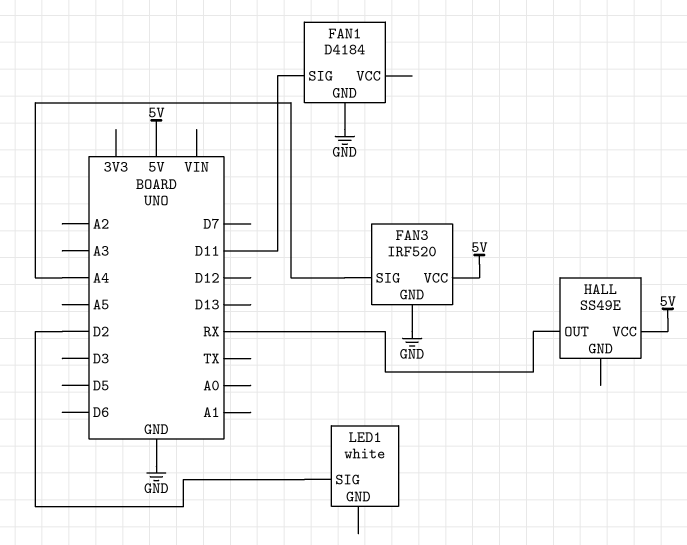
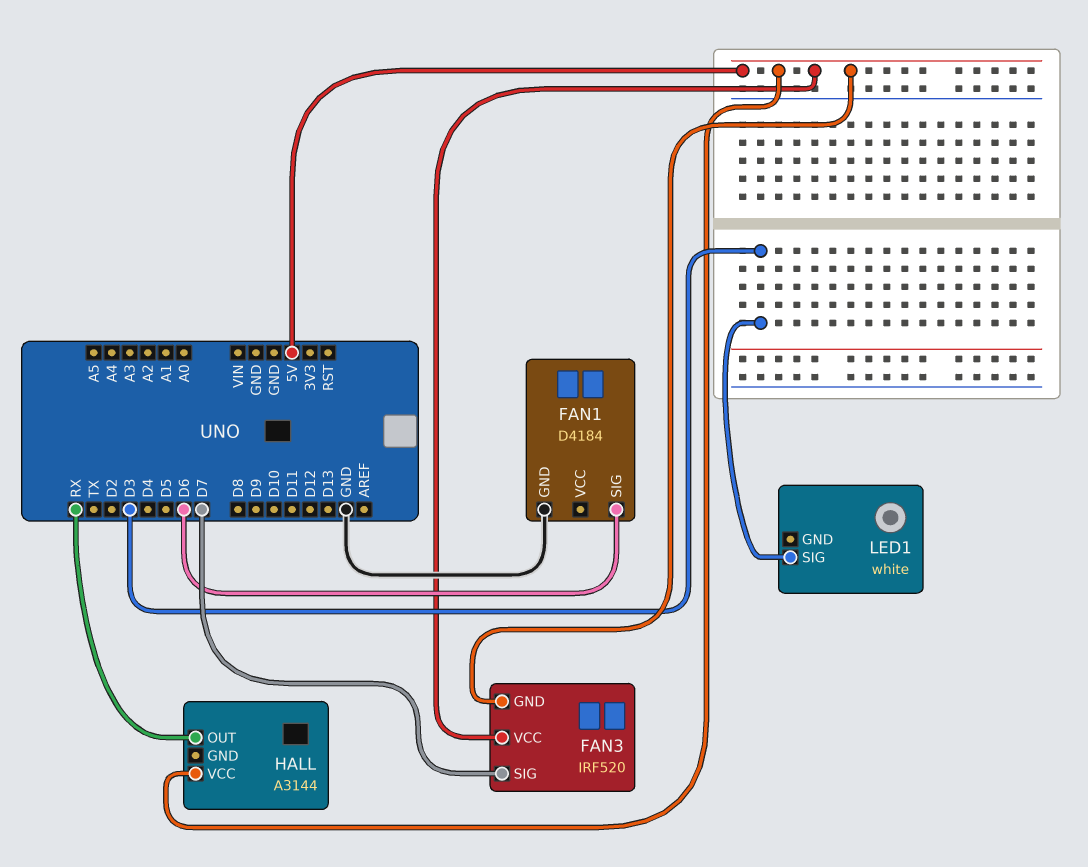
FAN1 pin SIG: D11 -> D6
FAN3 pin GND: GND -> 5V
FAN3 pin SIG: A4 -> D7
HALL: SS49E -> A3144
LED1 pin SIG: D2 -> D3

